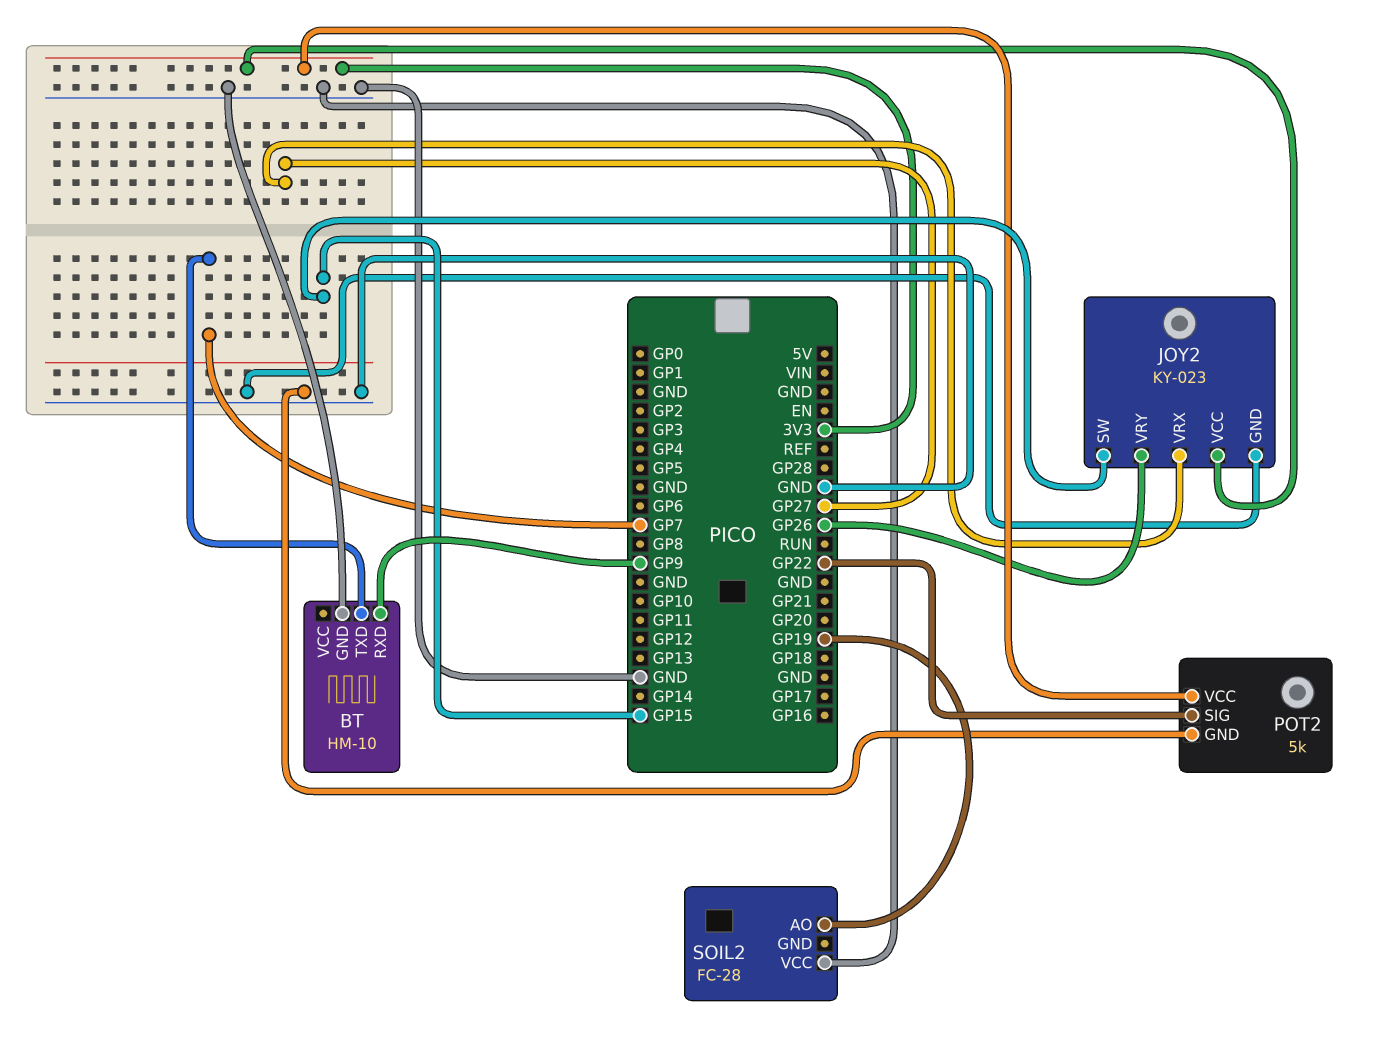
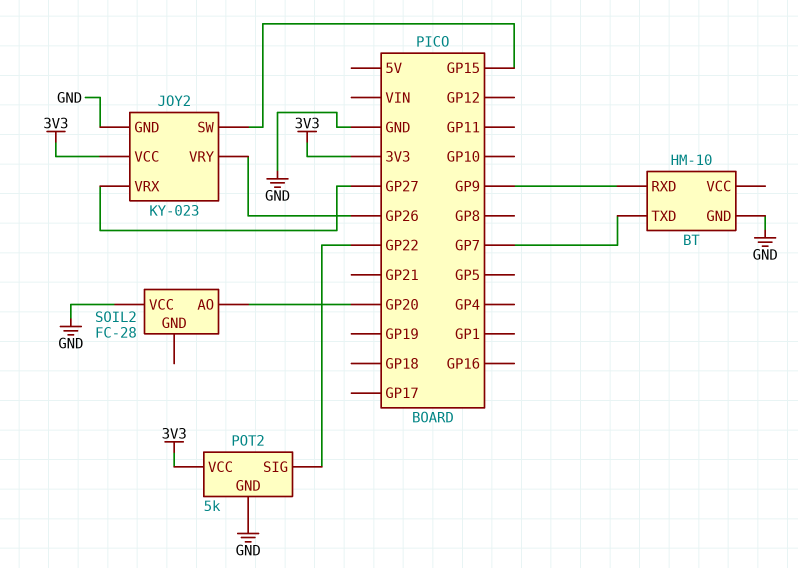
SOIL2 pin AO: GP19 -> GP20

